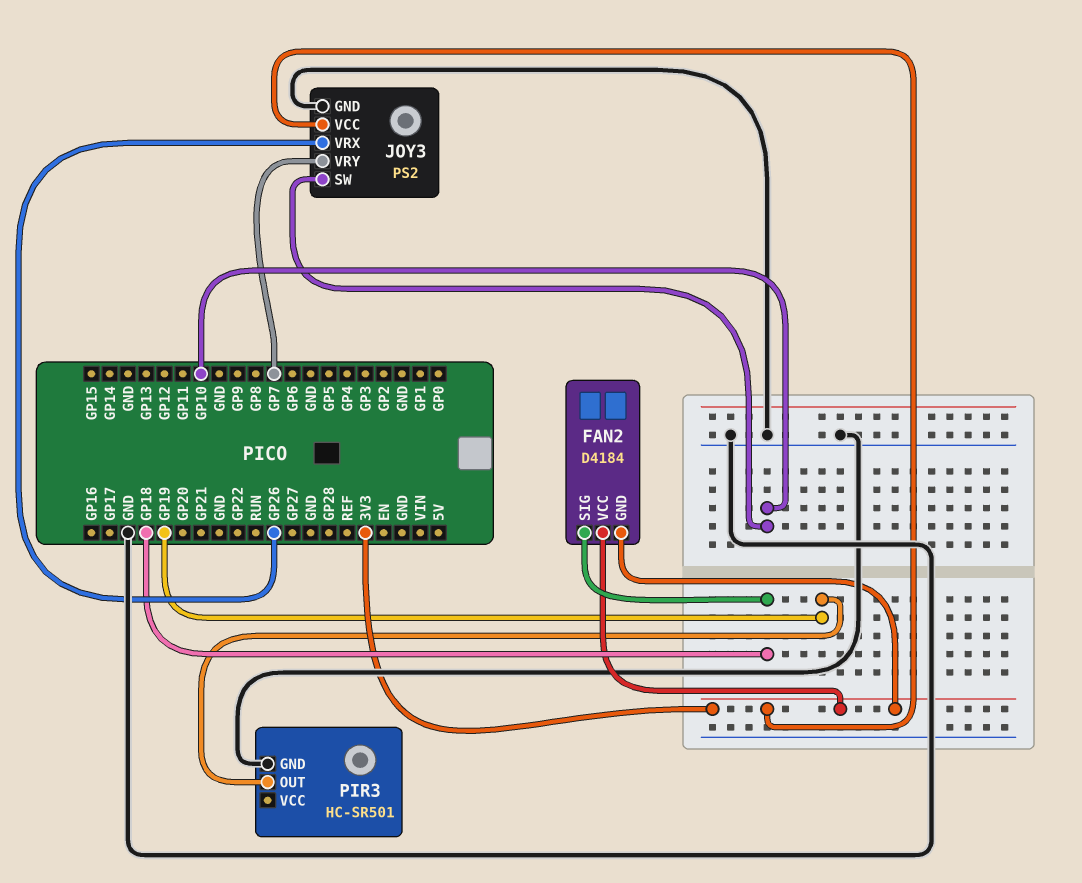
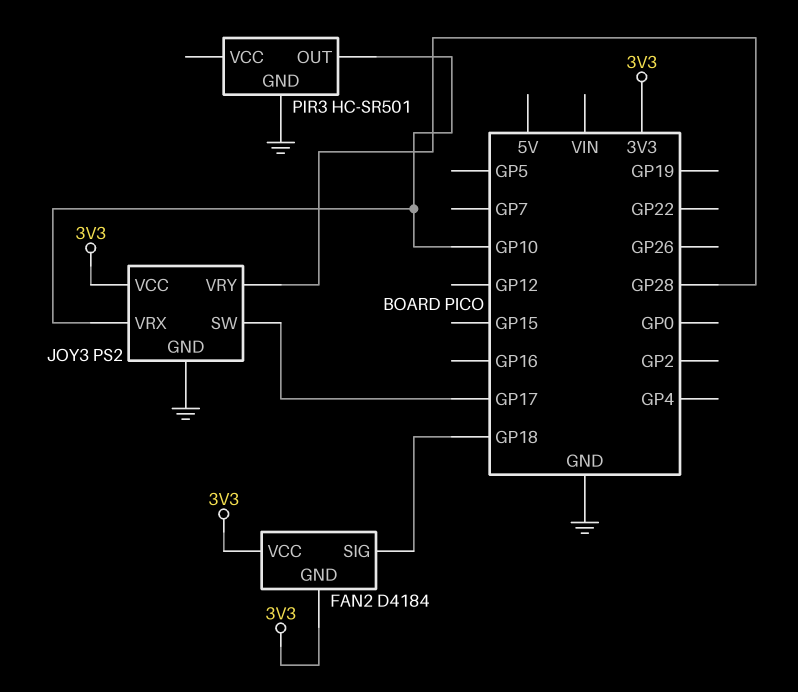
JOY3 pin SW: GP10 -> GP17
JOY3 pin VRX: GP26 -> GP10
JOY3 pin VRY: GP7 -> GP28
PIR3 pin OUT: GP19 -> GP10

